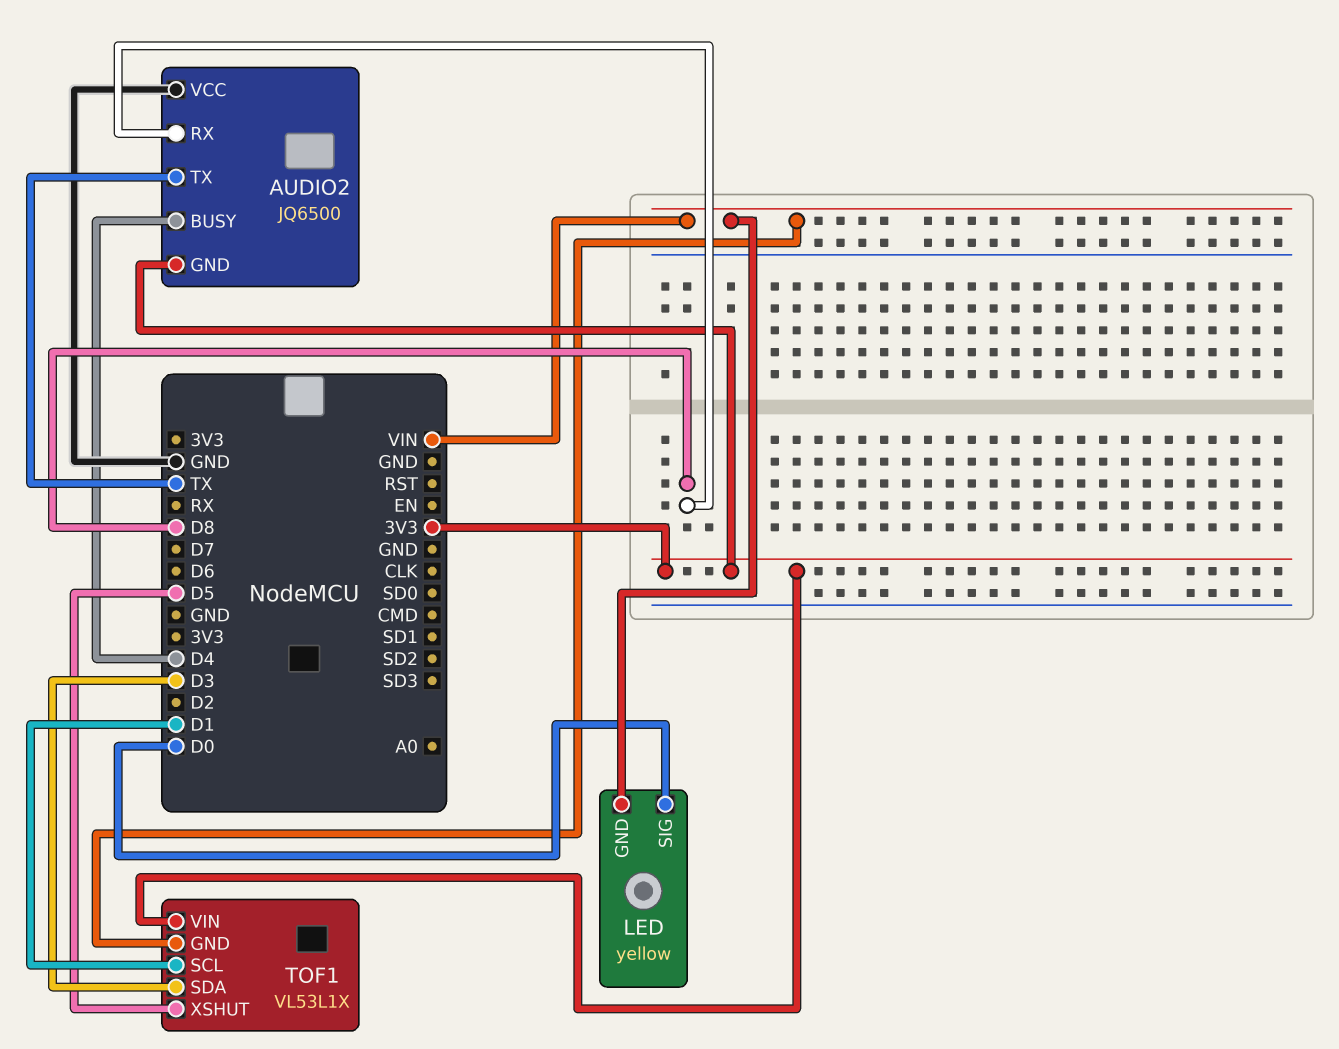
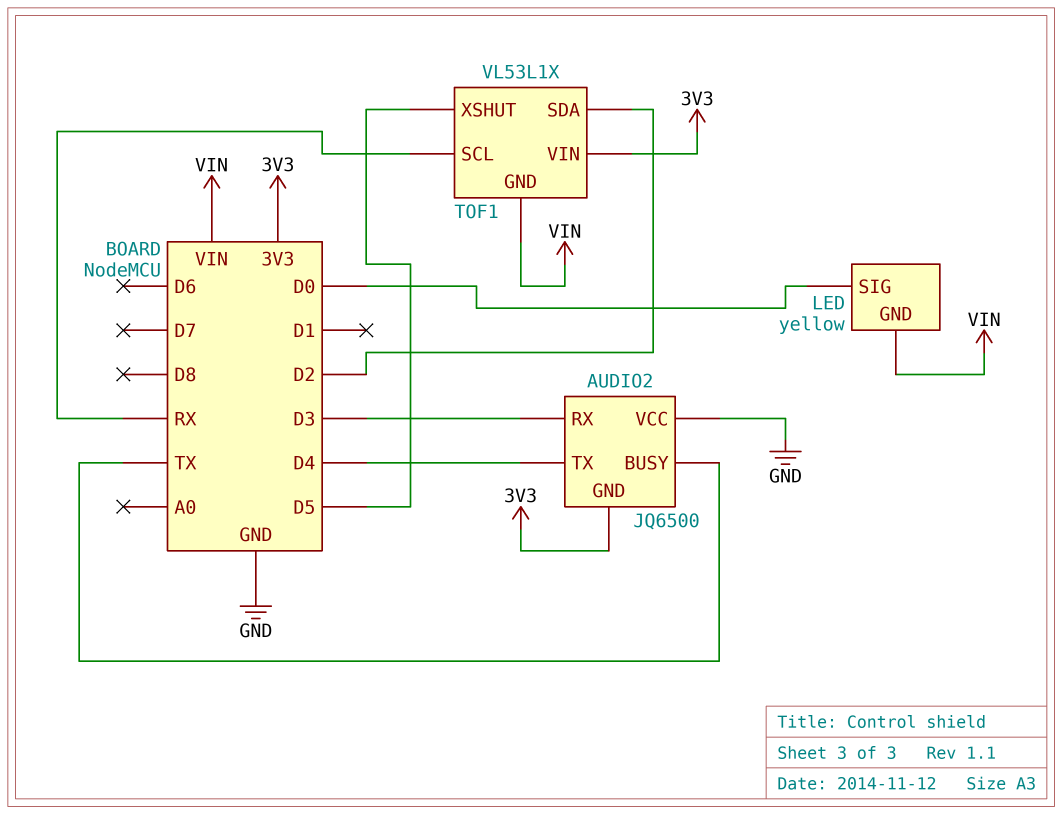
AUDIO2 pin BUSY: D4 -> TX
AUDIO2 pin RX: D8 -> D3
AUDIO2 pin TX: TX -> D4
TOF1 pin SCL: D1 -> RX
TOF1 pin SDA: D3 -> D2

